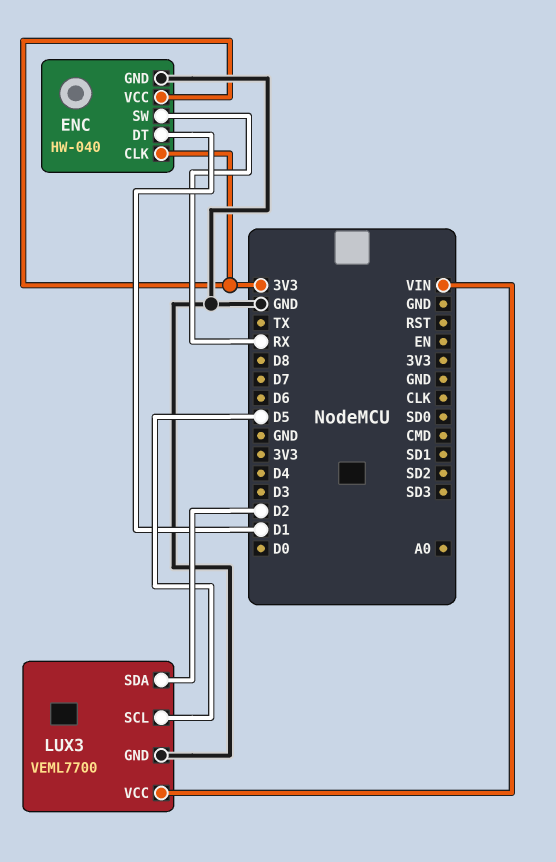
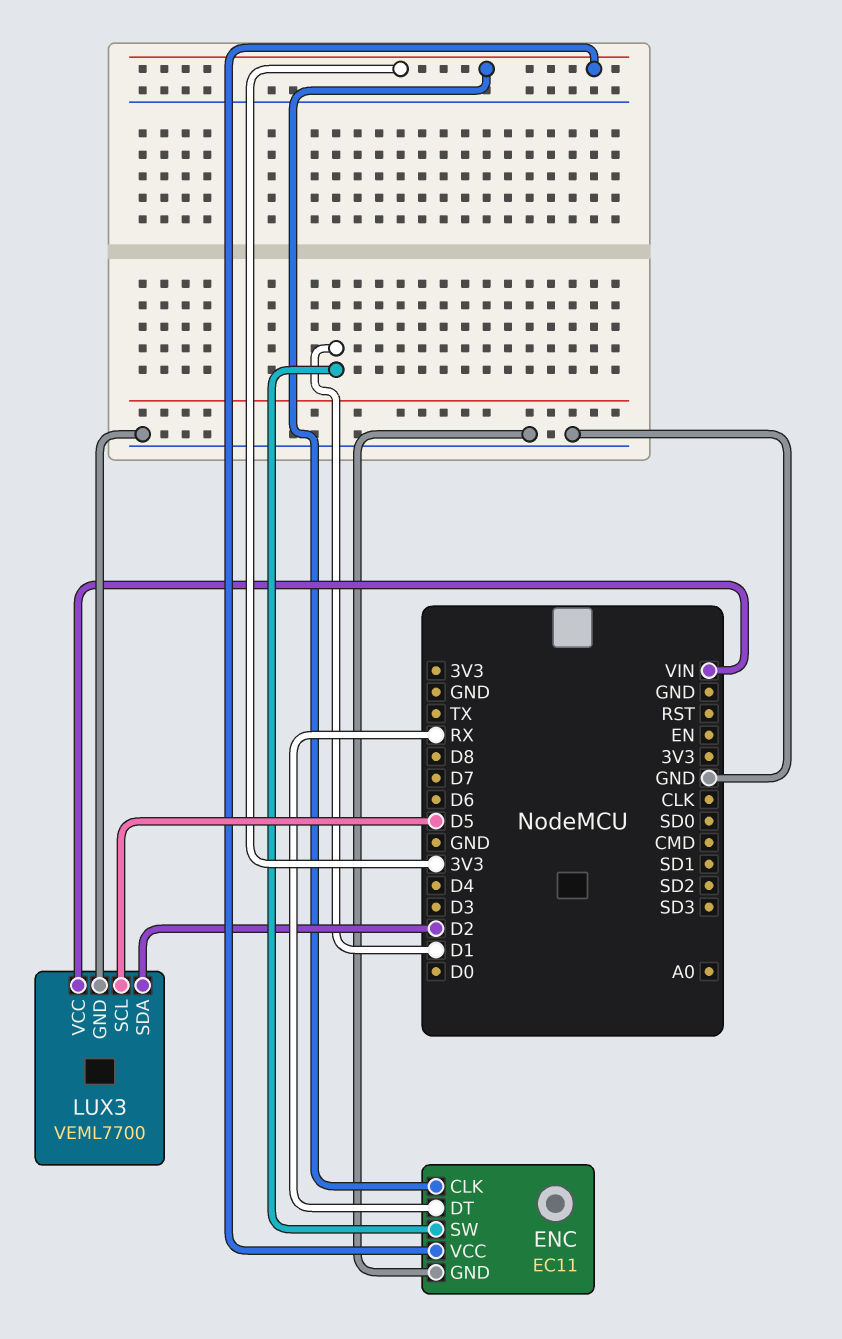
ENC: HW-040 -> EC11
ENC pin DT: D1 -> RX
ENC pin SW: RX -> D1

